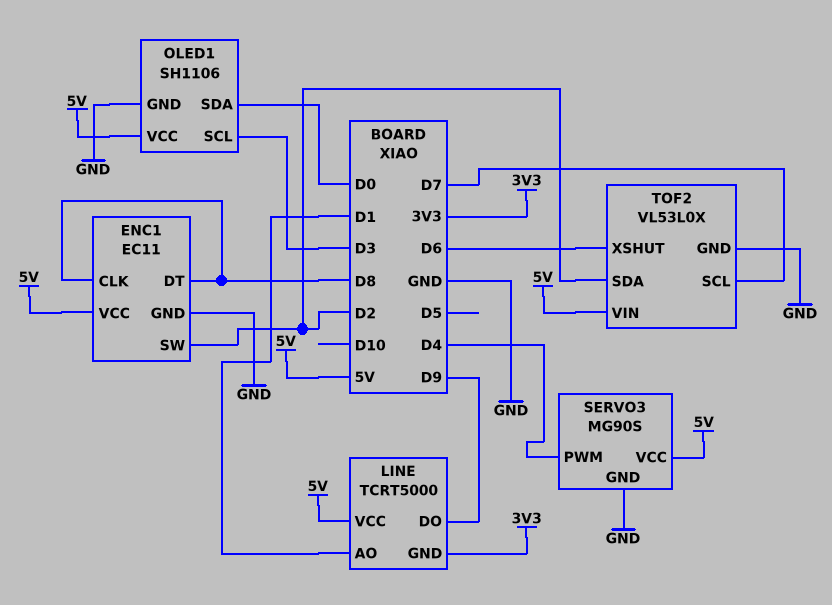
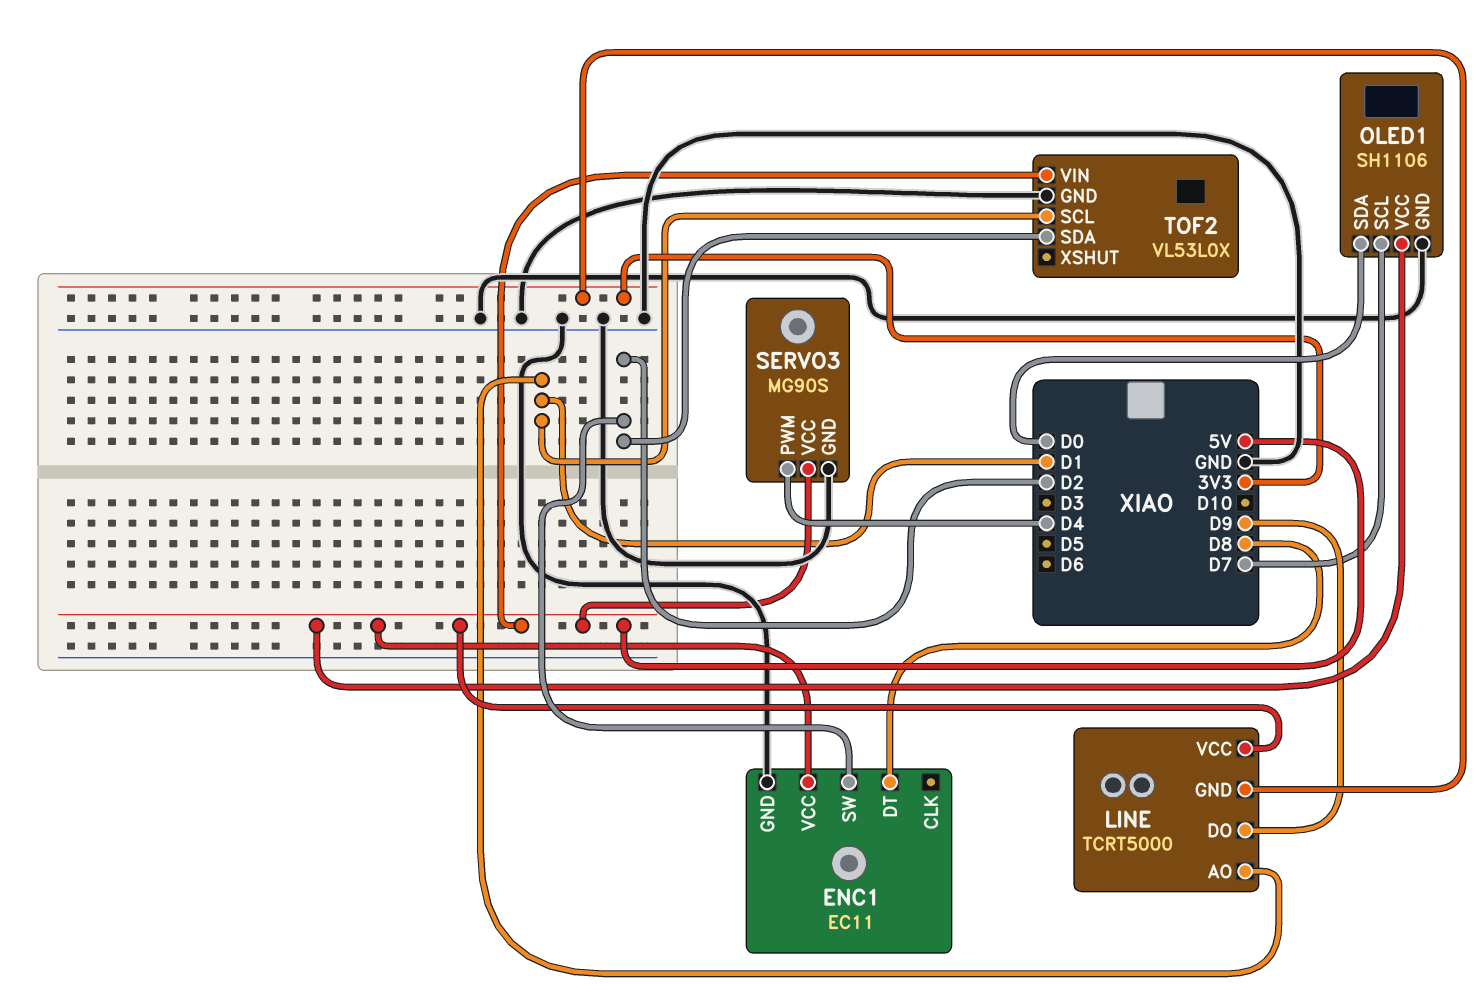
ENC1 pin CLK: D8 -> none
OLED1 pin SCL: D3 -> D7
TOF2 pin SCL: D7 -> D1
TOF2 pin XSHUT: D6 -> none

